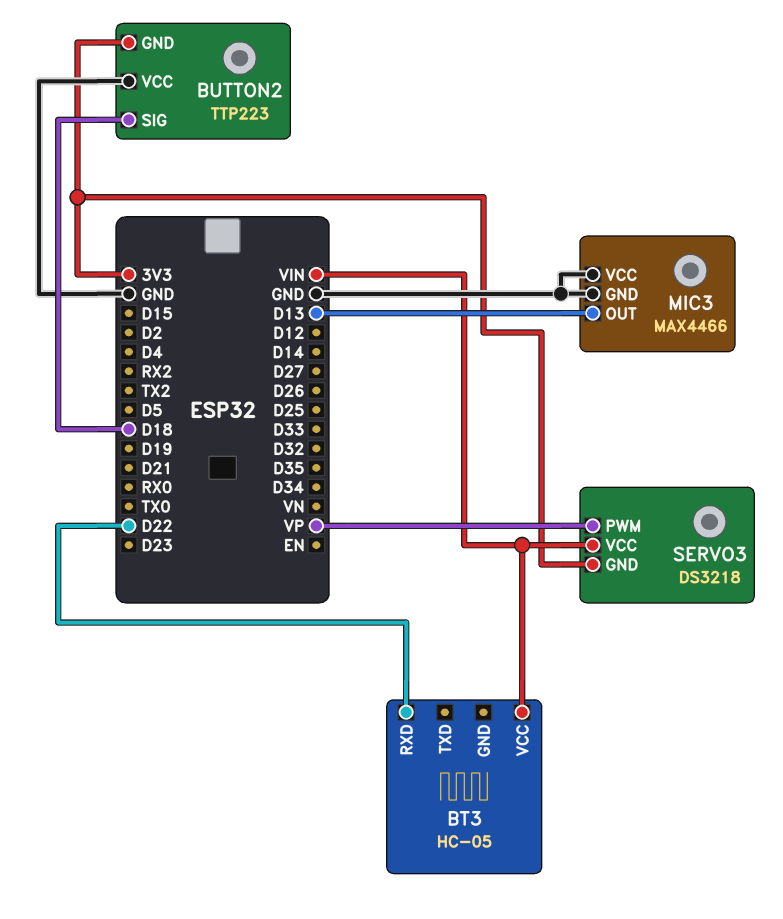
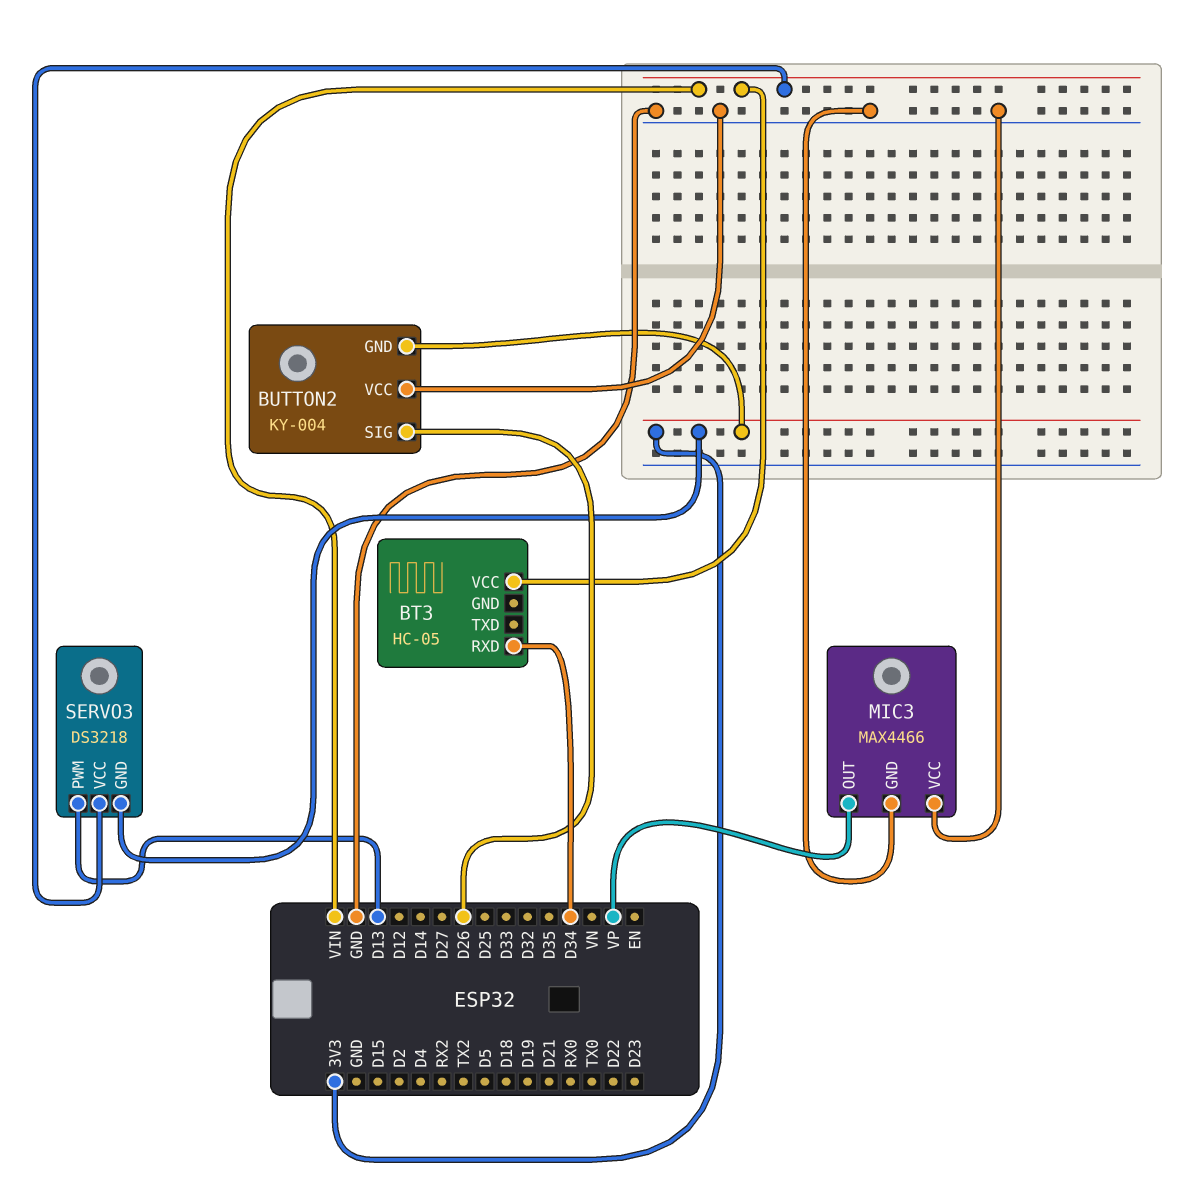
BT3 pin RXD: D22 -> D34
BUTTON2: TTP223 -> KY-004
BUTTON2 pin SIG: D18 -> D26
MIC3 pin OUT: D13 -> VP
SERVO3 pin PWM: VP -> D13

